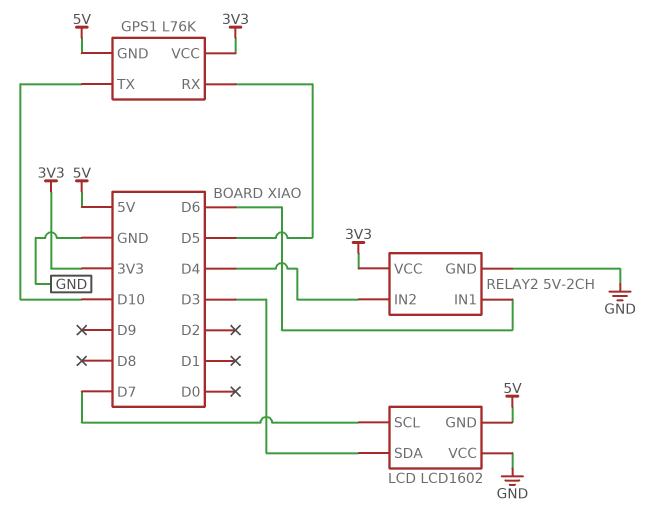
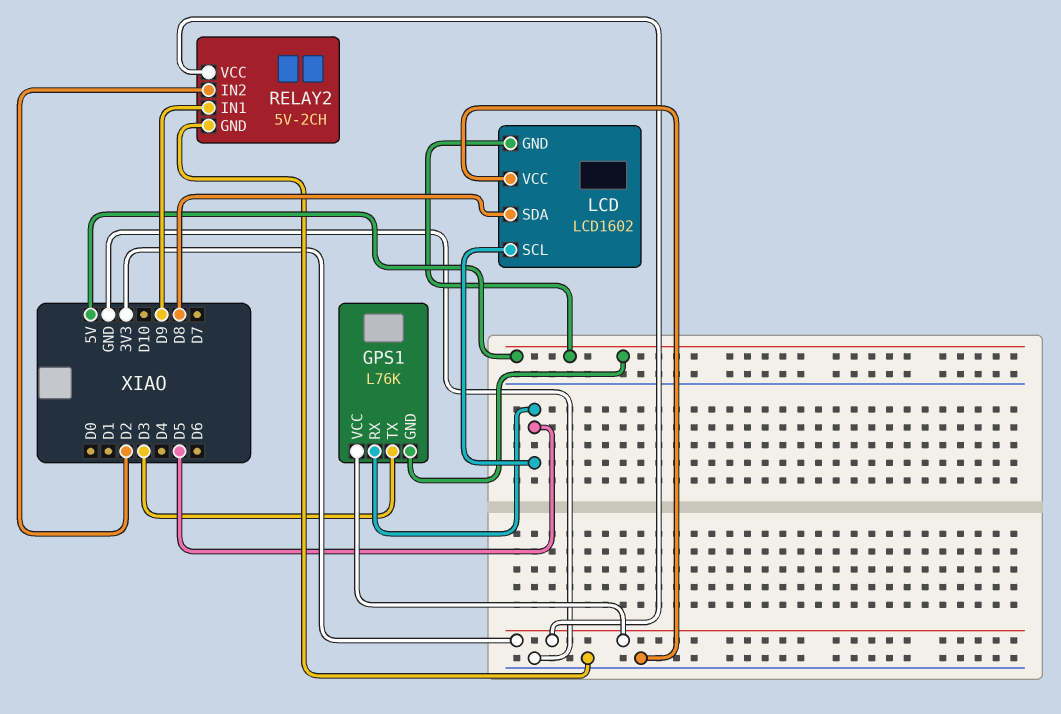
GPS1 pin TX: D10 -> D3
LCD pin SCL: D7 -> D5
LCD pin SDA: D3 -> D8
RELAY2 pin IN1: D6 -> D9
RELAY2 pin IN2: D4 -> D2

